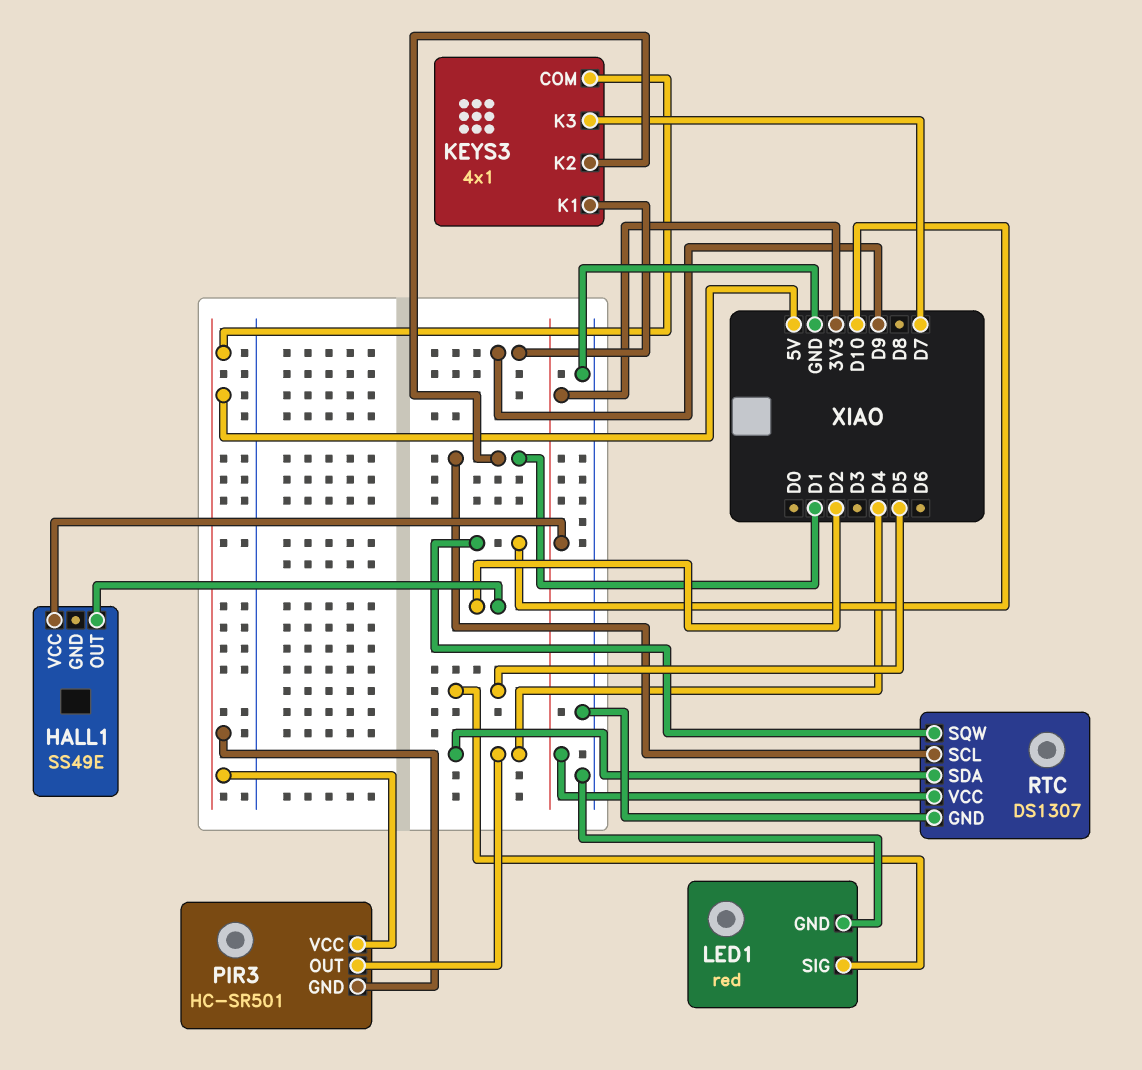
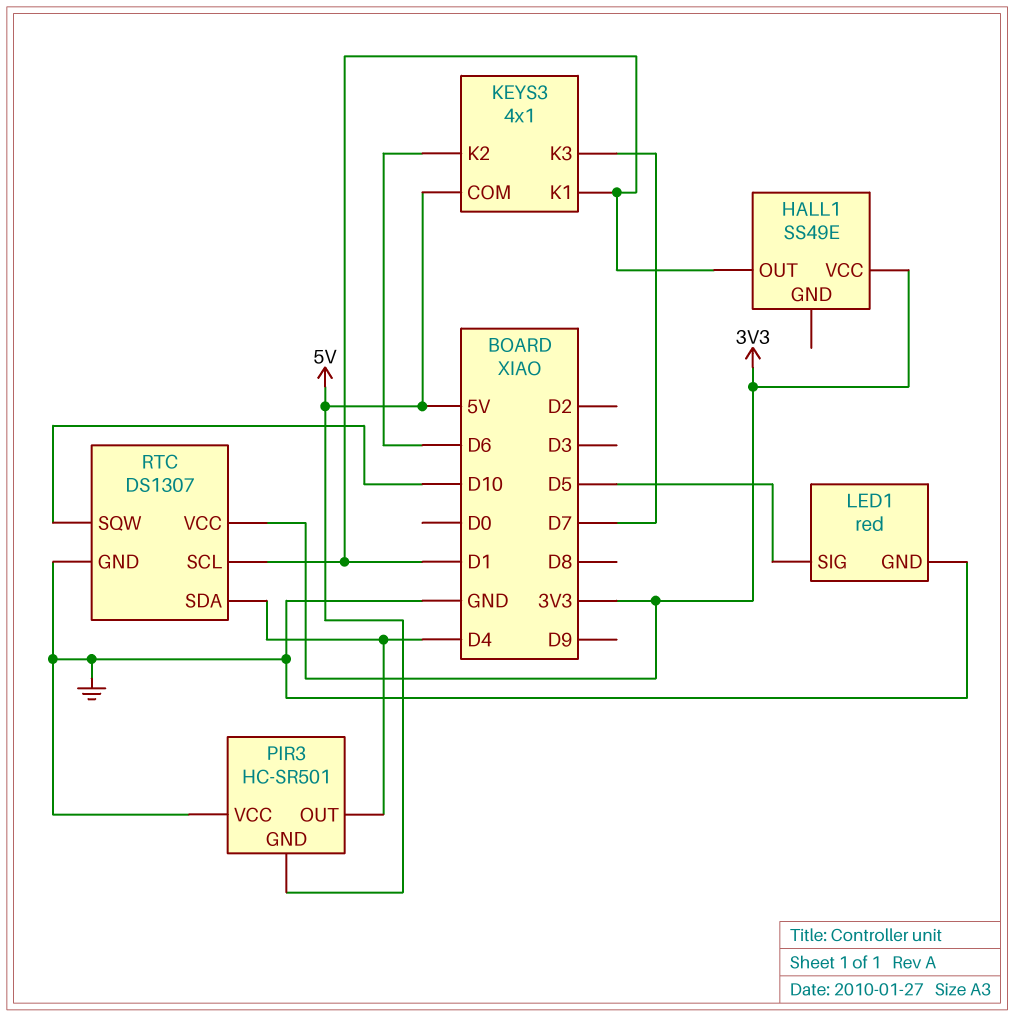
HALL1 pin OUT: D2 -> D1
KEYS3 pin K1: D9 -> D1
KEYS3 pin K2: D1 -> D6
PIR3 pin VCC: 5V -> GND

